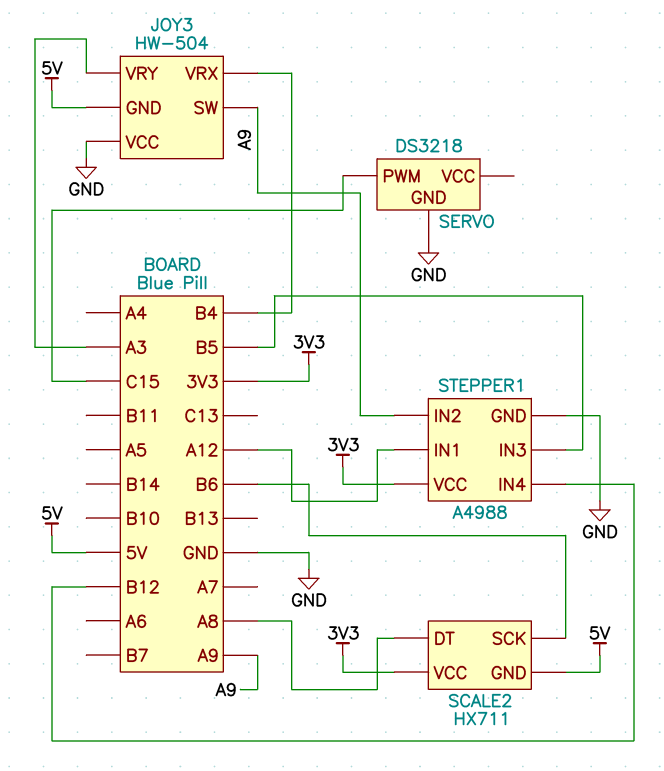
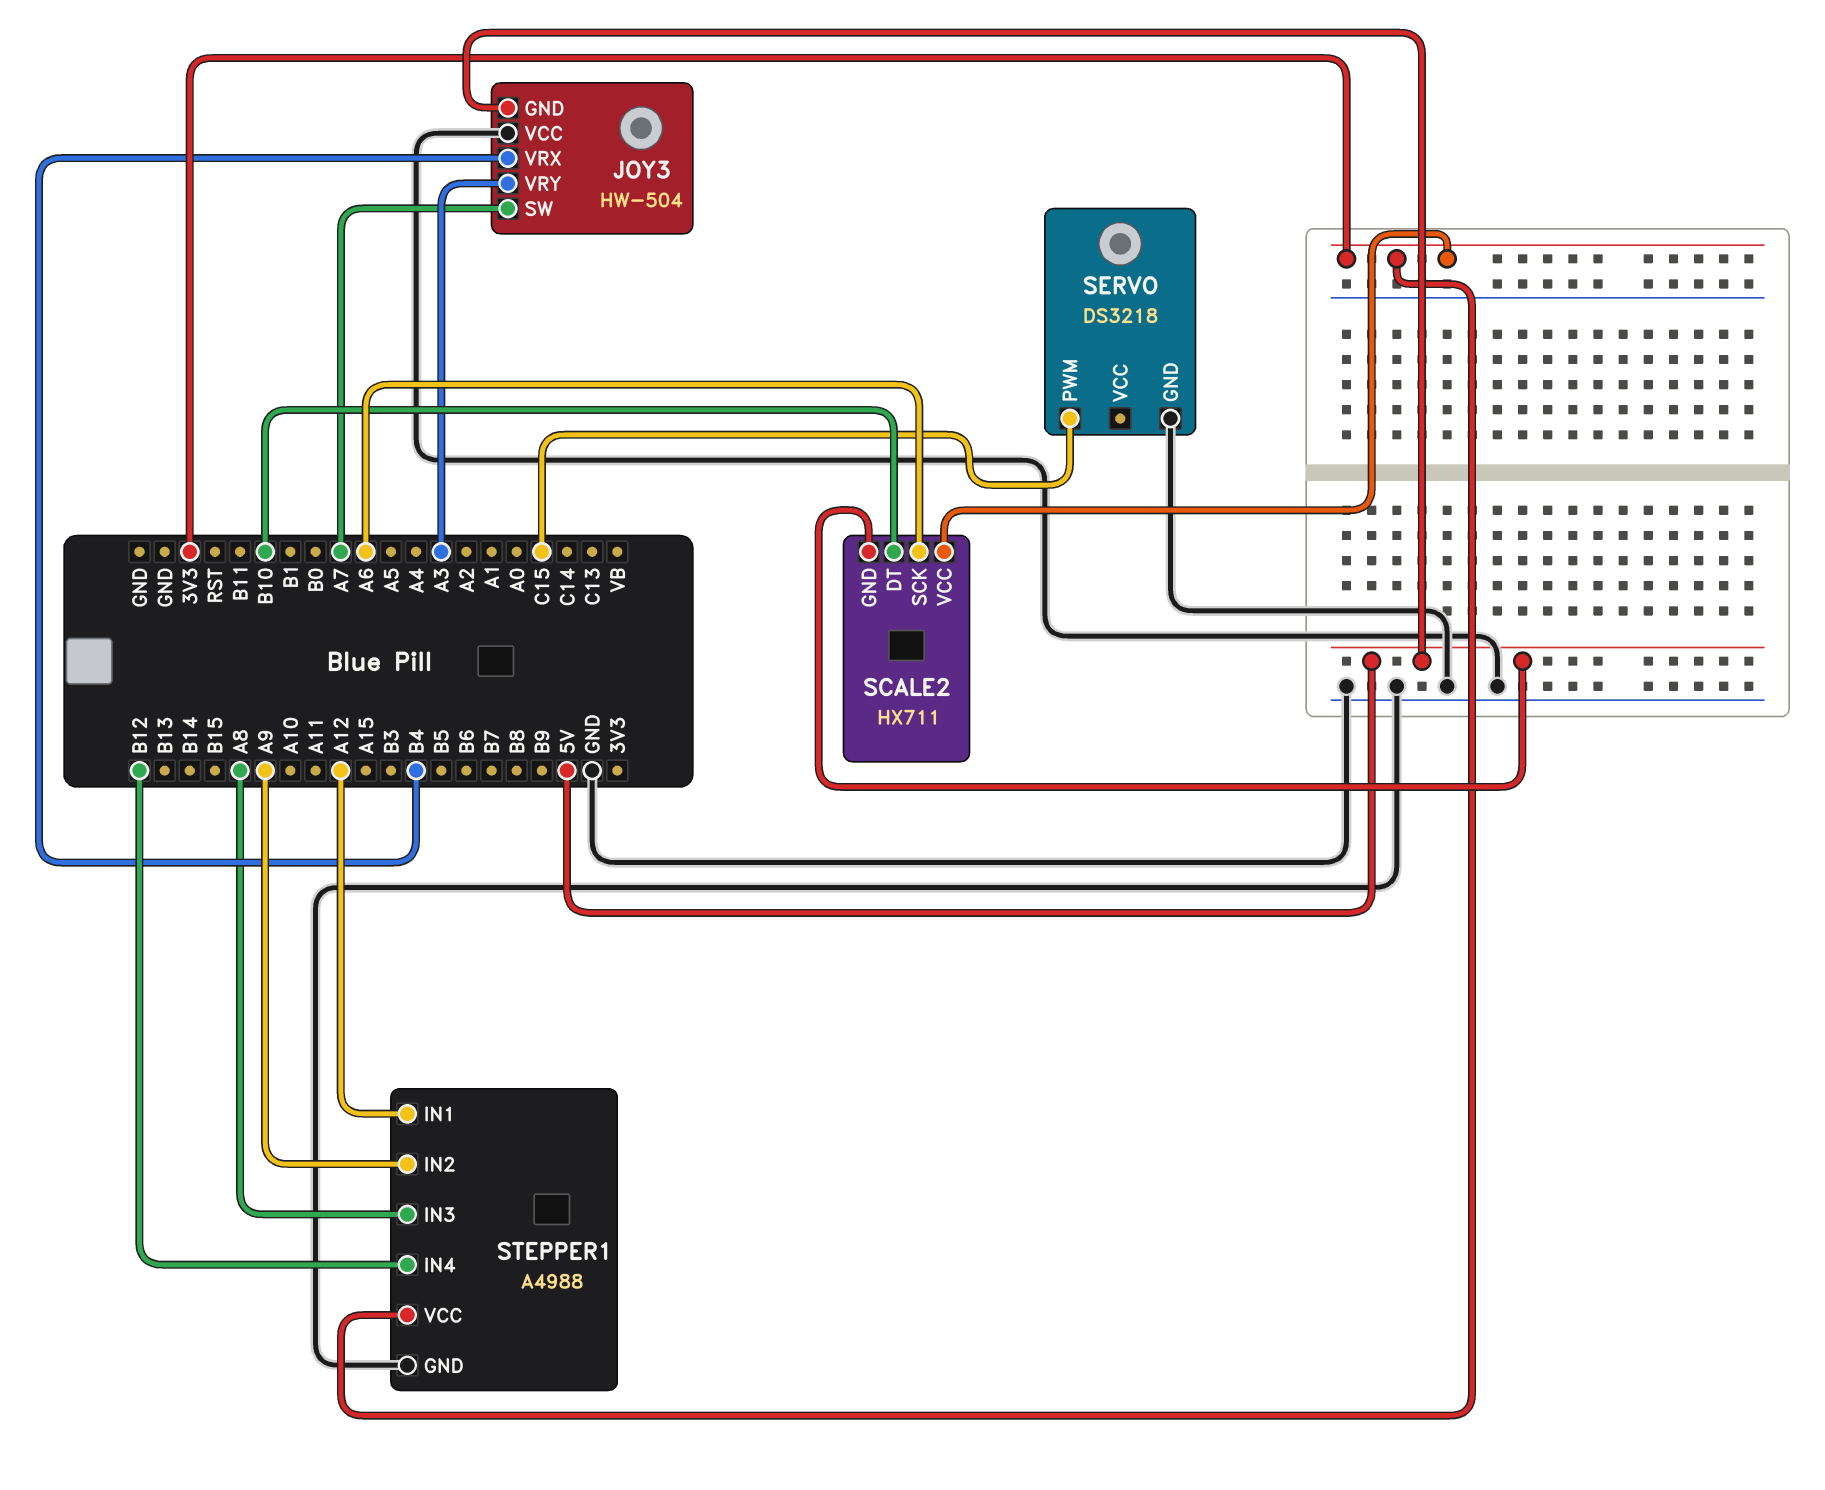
JOY3 pin SW: A9 -> A7
SCALE2 pin DT: A8 -> B10
SCALE2 pin SCK: B6 -> A6
STEPPER1 pin IN3: B5 -> A8

